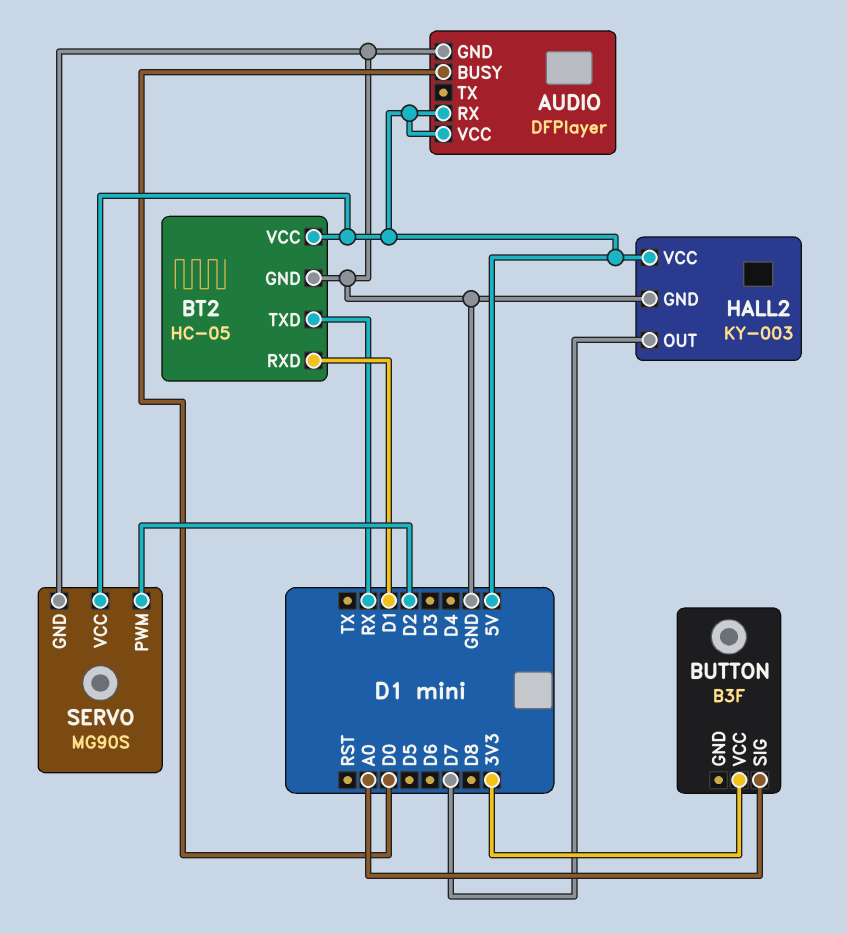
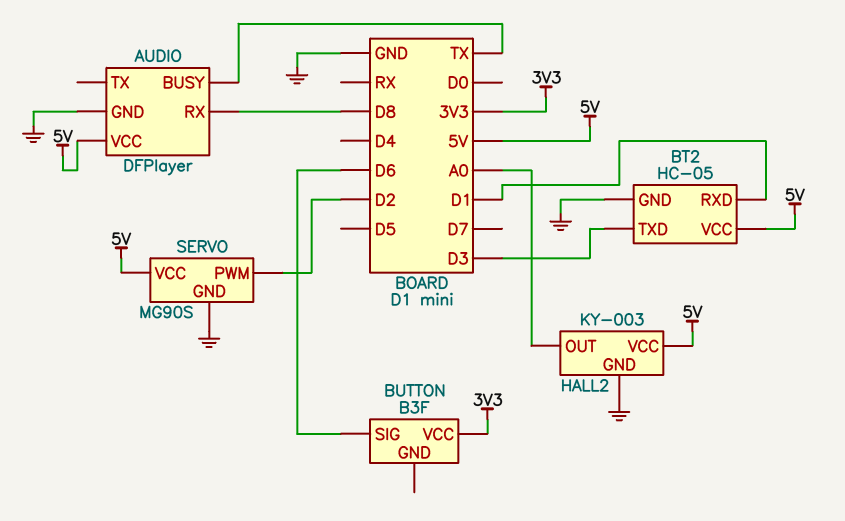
AUDIO pin BUSY: D0 -> TX
AUDIO pin RX: 5V -> D8
BT2 pin TXD: RX -> D3
BUTTON pin SIG: A0 -> D6
HALL2 pin OUT: D7 -> A0

